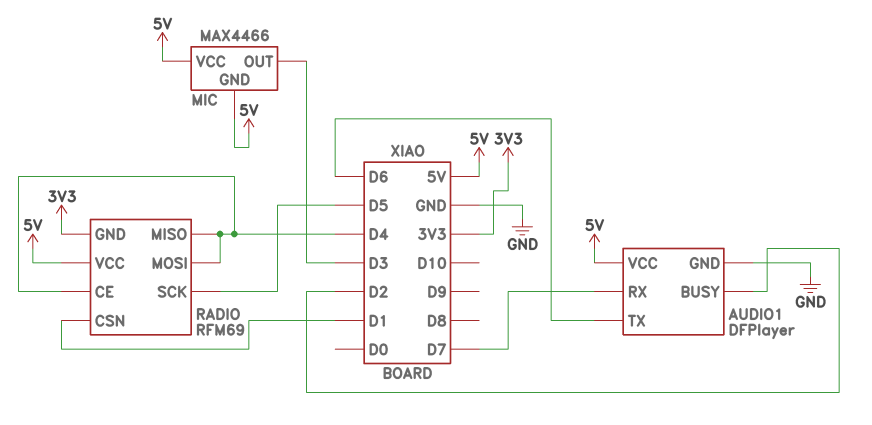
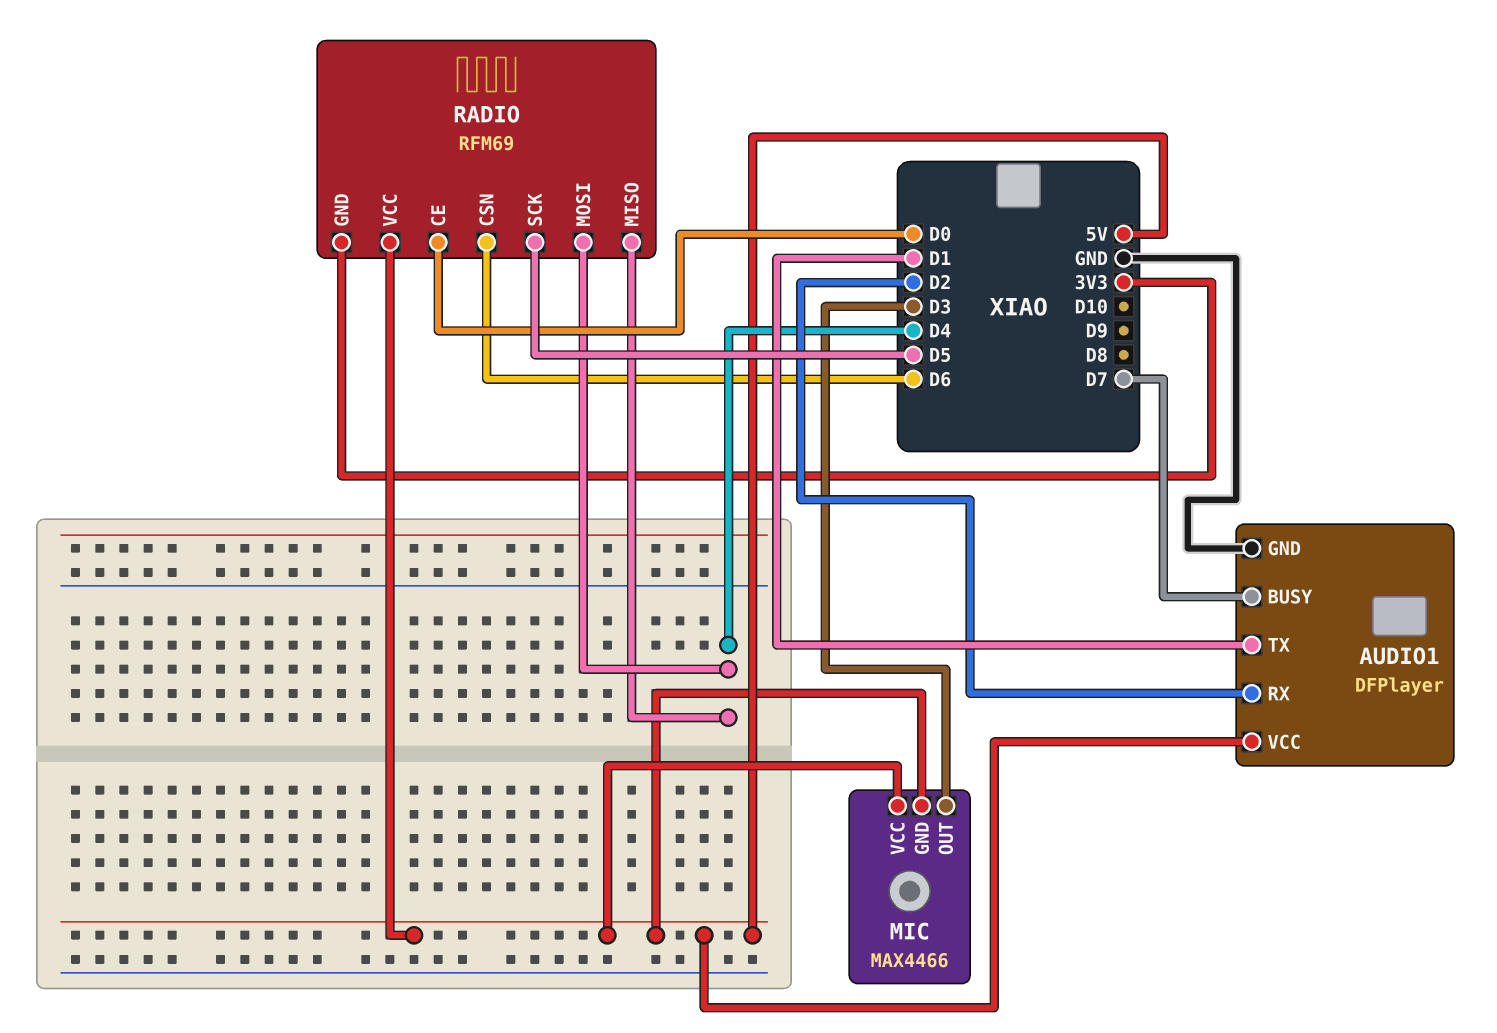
AUDIO1 pin BUSY: D2 -> D7
AUDIO1 pin RX: D7 -> D2
AUDIO1 pin TX: D6 -> D1
RADIO pin CE: D4 -> D0
RADIO pin CSN: D1 -> D6

